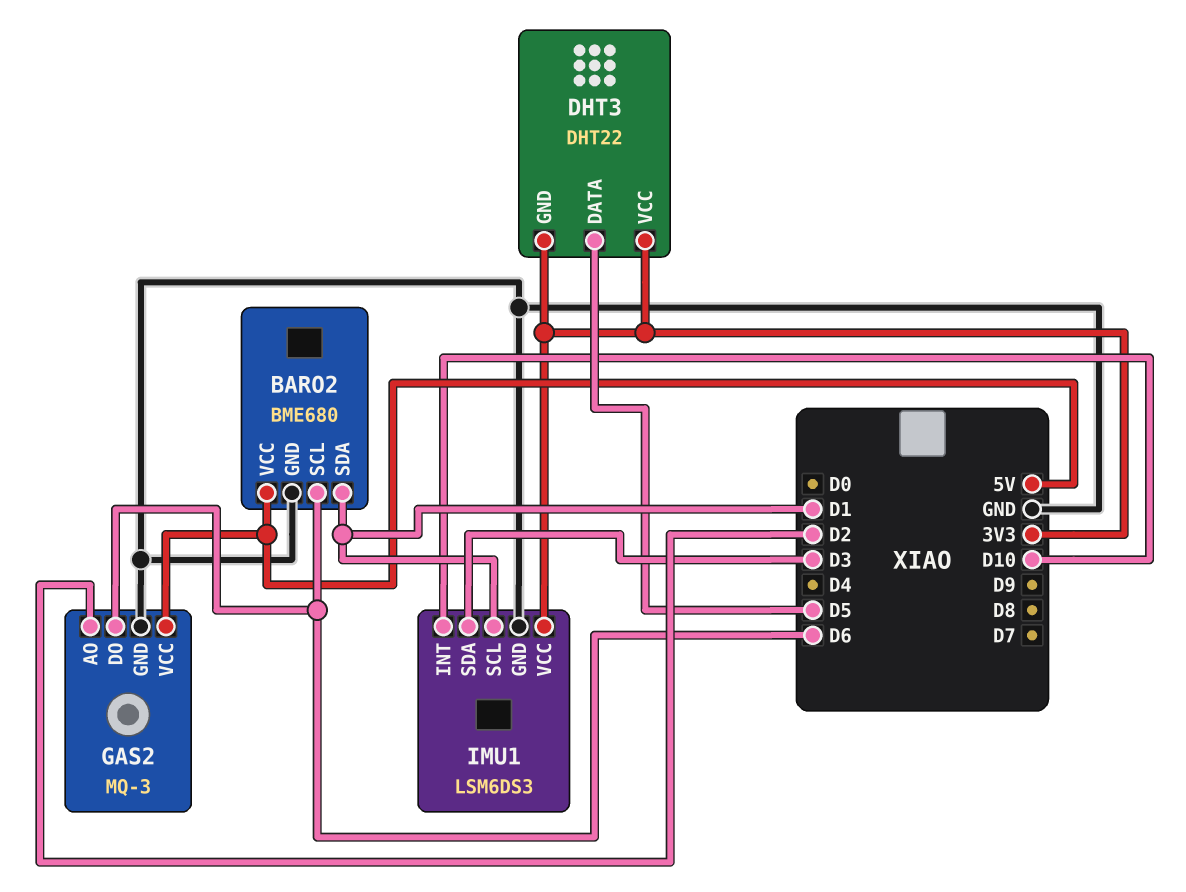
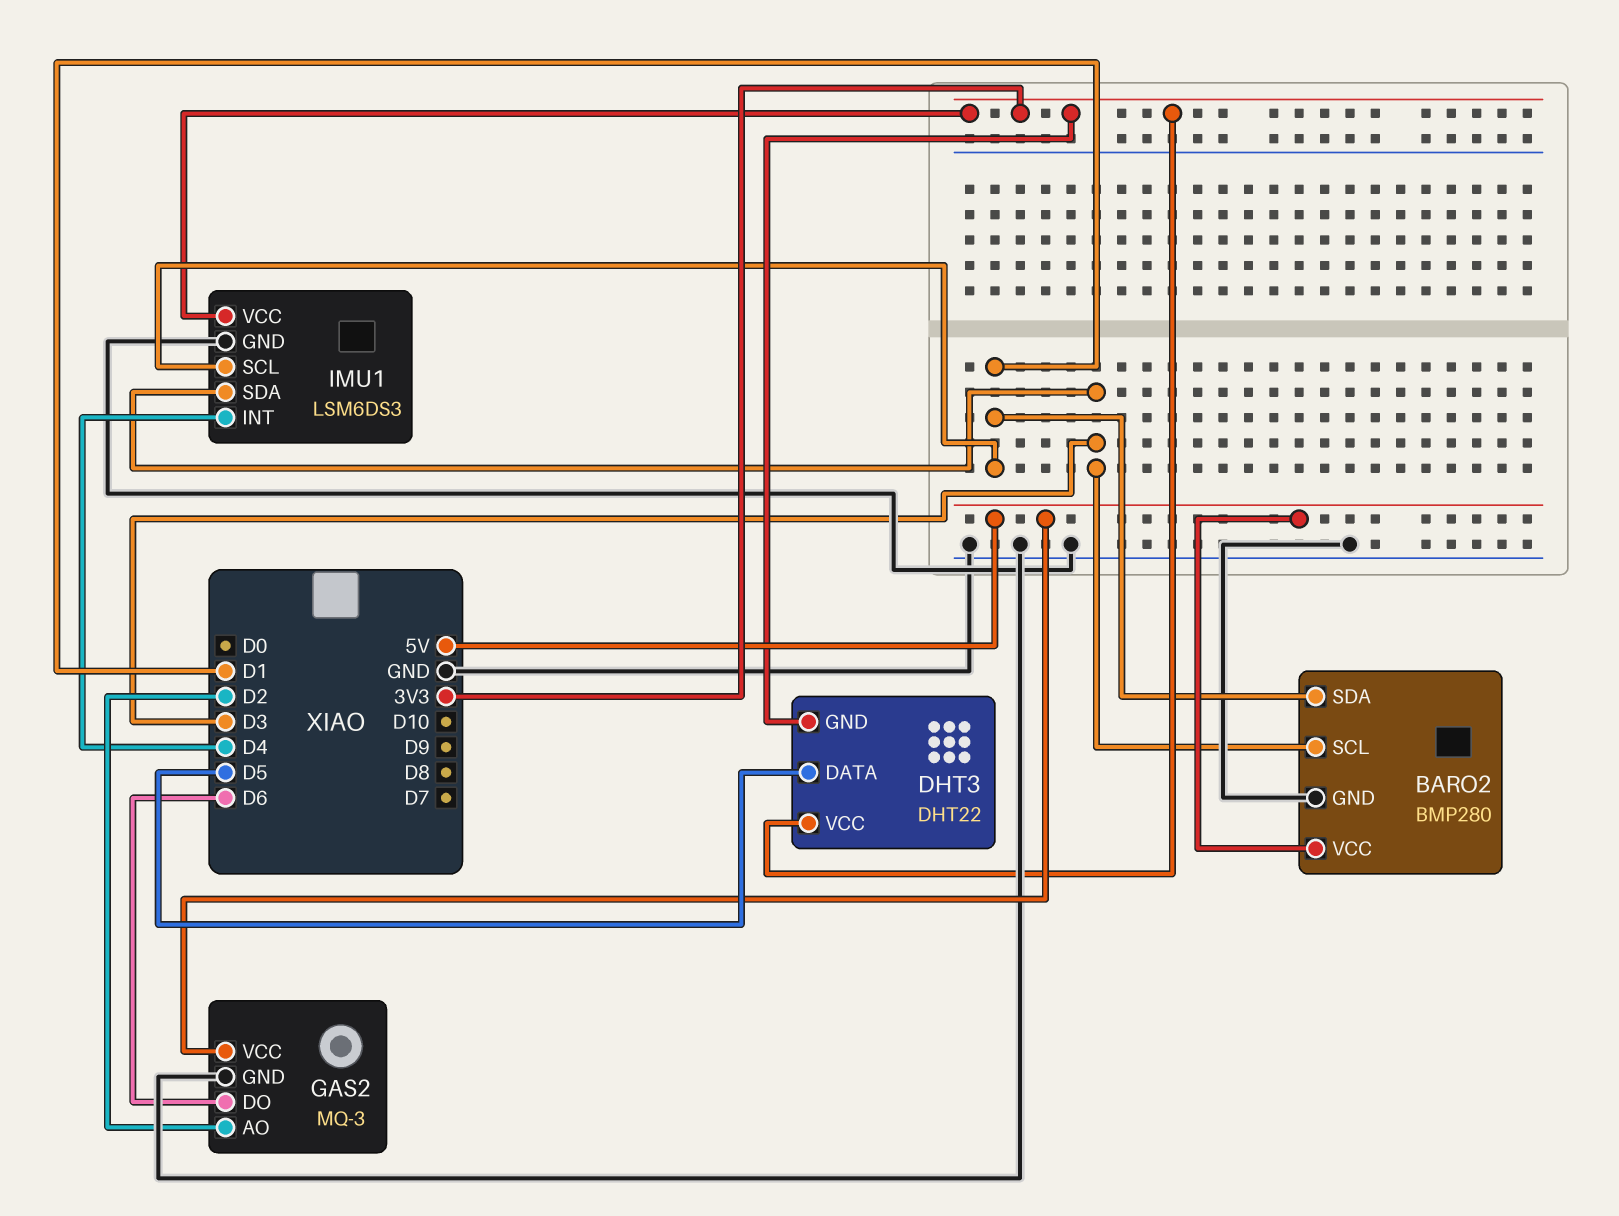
BARO2: BME680 -> BMP280
BARO2 pin SCL: D6 -> D3
IMU1 pin INT: D10 -> D4

